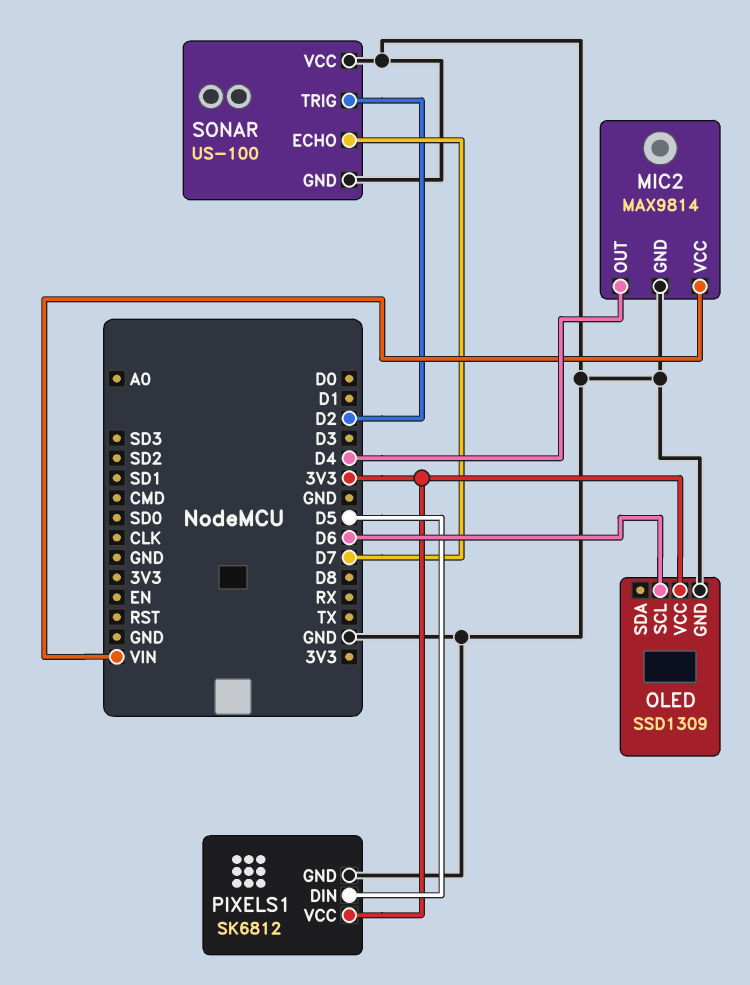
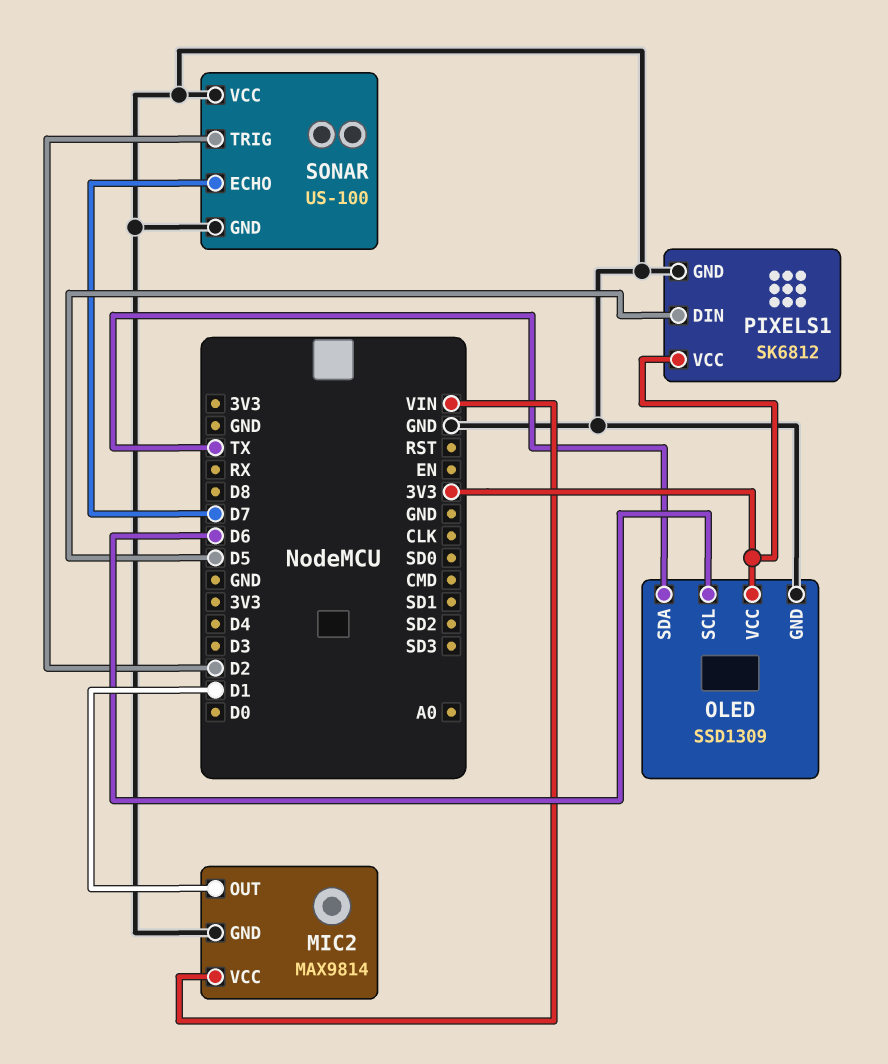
MIC2 pin OUT: D4 -> D1
OLED pin SDA: none -> TX

